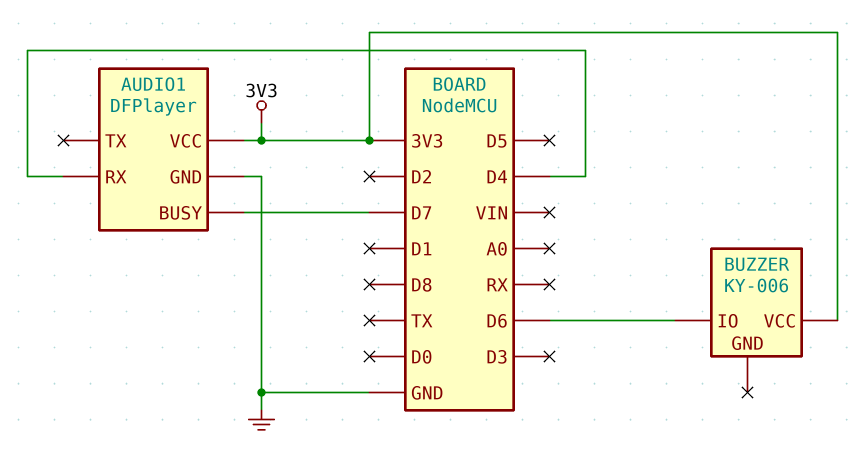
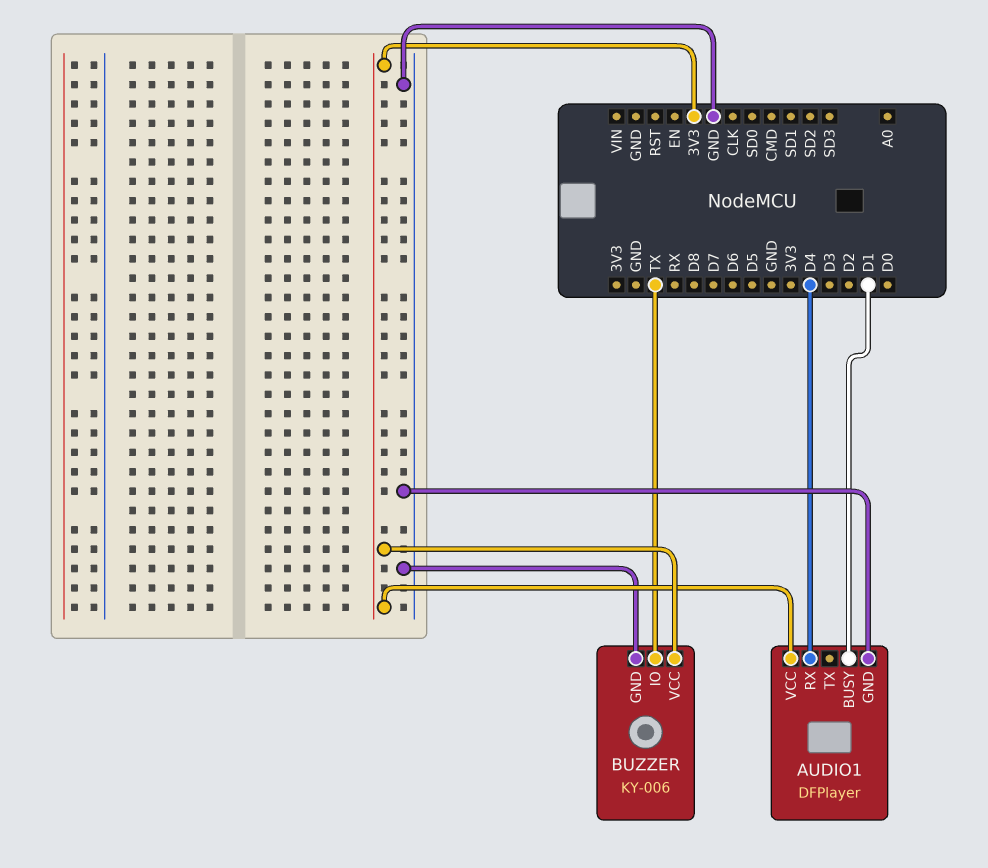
AUDIO1 pin BUSY: D7 -> D1
BUZZER pin GND: none -> GND
BUZZER pin IO: D6 -> TX

